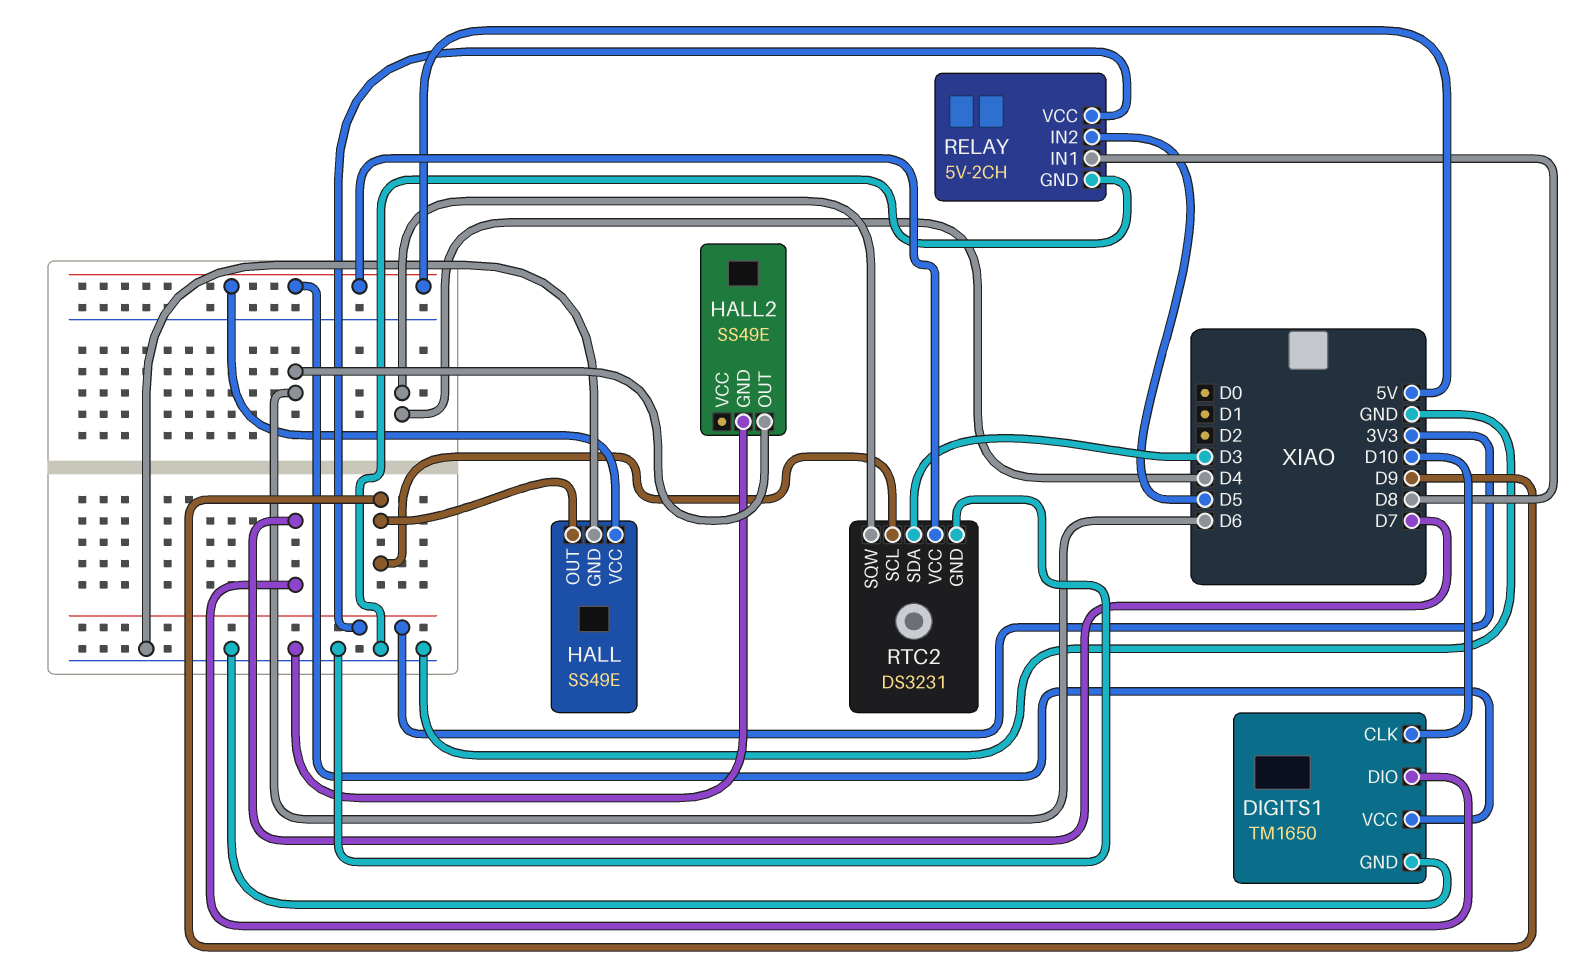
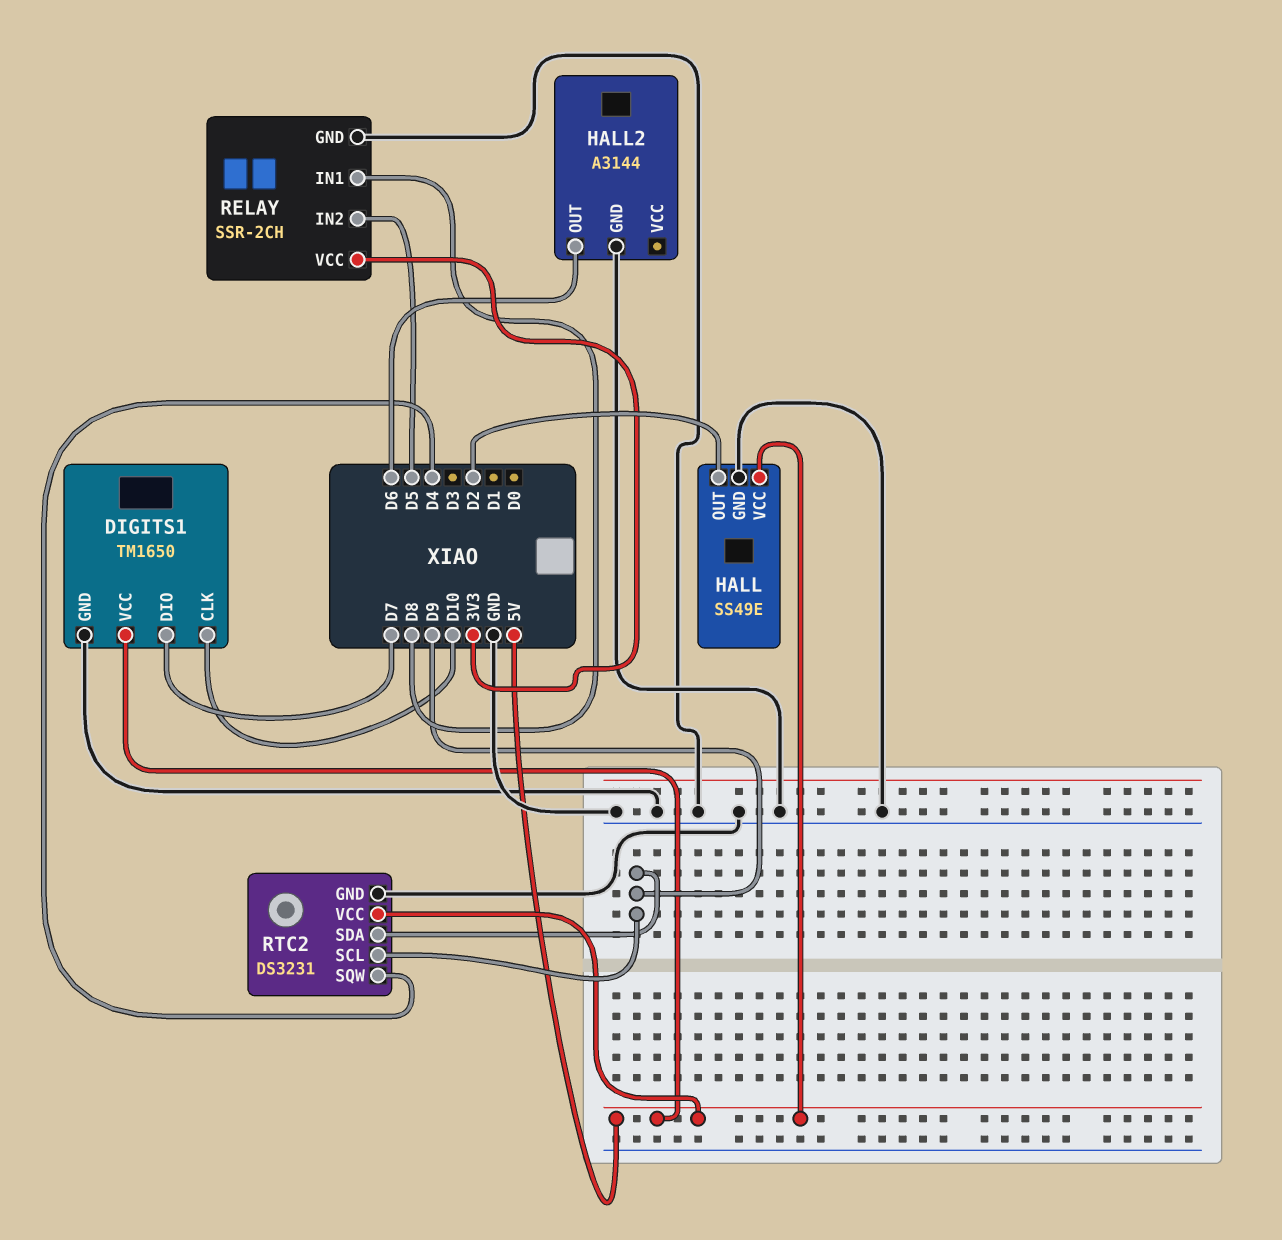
HALL pin OUT: D9 -> D2
HALL2: SS49E -> A3144
RELAY: 5V-2CH -> SSR-2CH
RTC2 pin SDA: D3 -> D9

